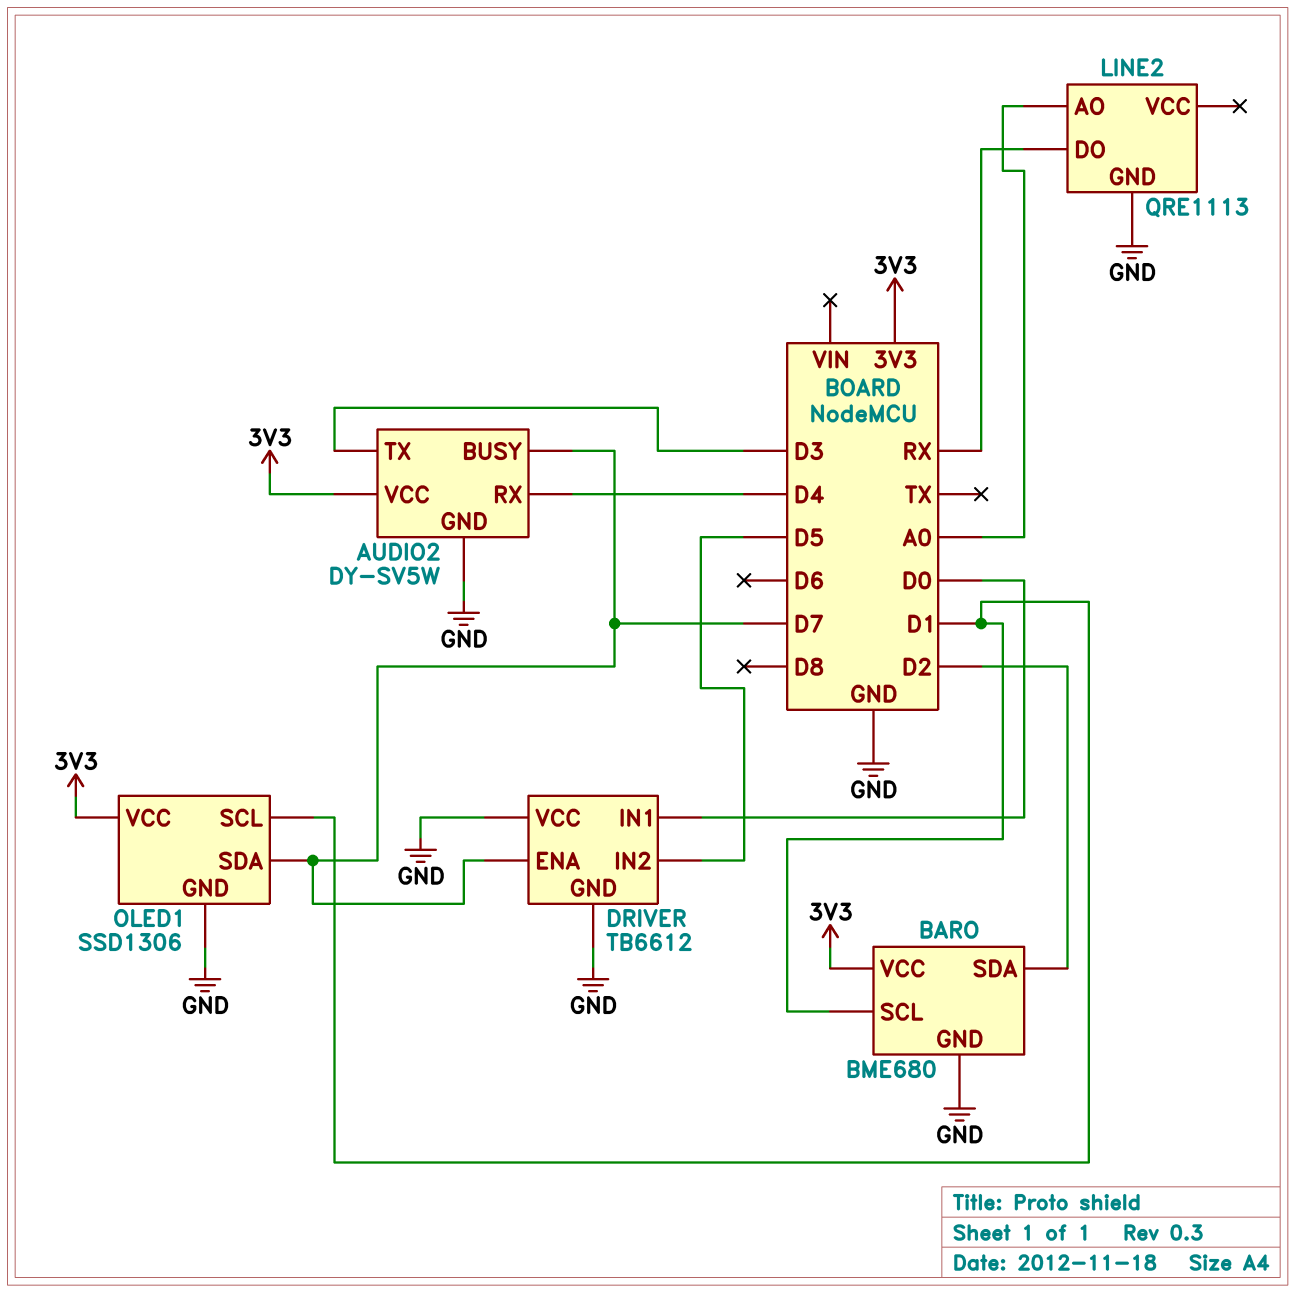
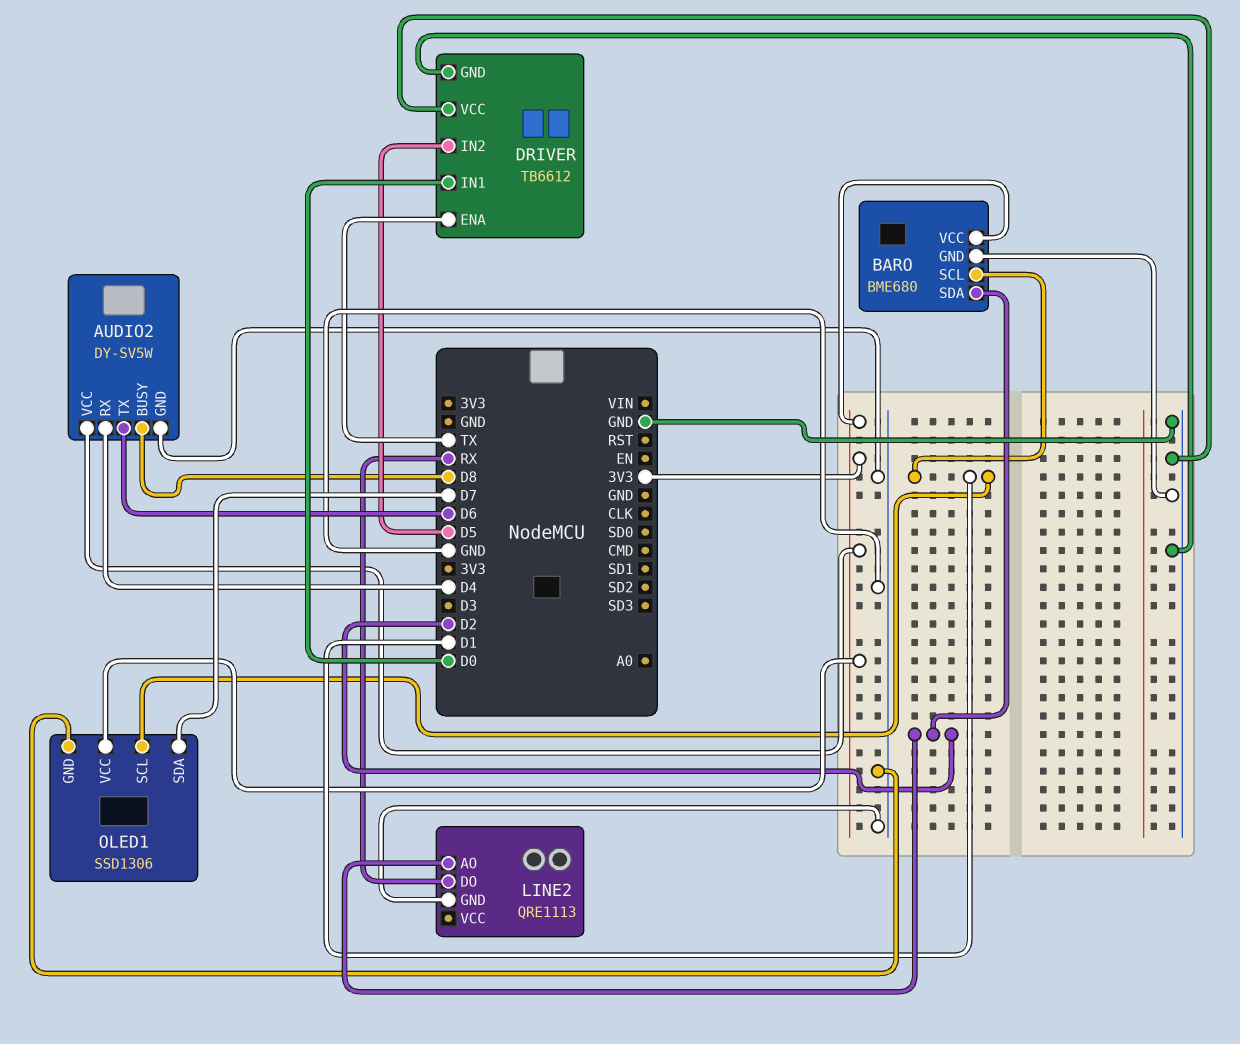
AUDIO2 pin BUSY: D7 -> D8
AUDIO2 pin TX: D3 -> D6
DRIVER pin ENA: D7 -> TX
LINE2 pin AO: A0 -> D2

